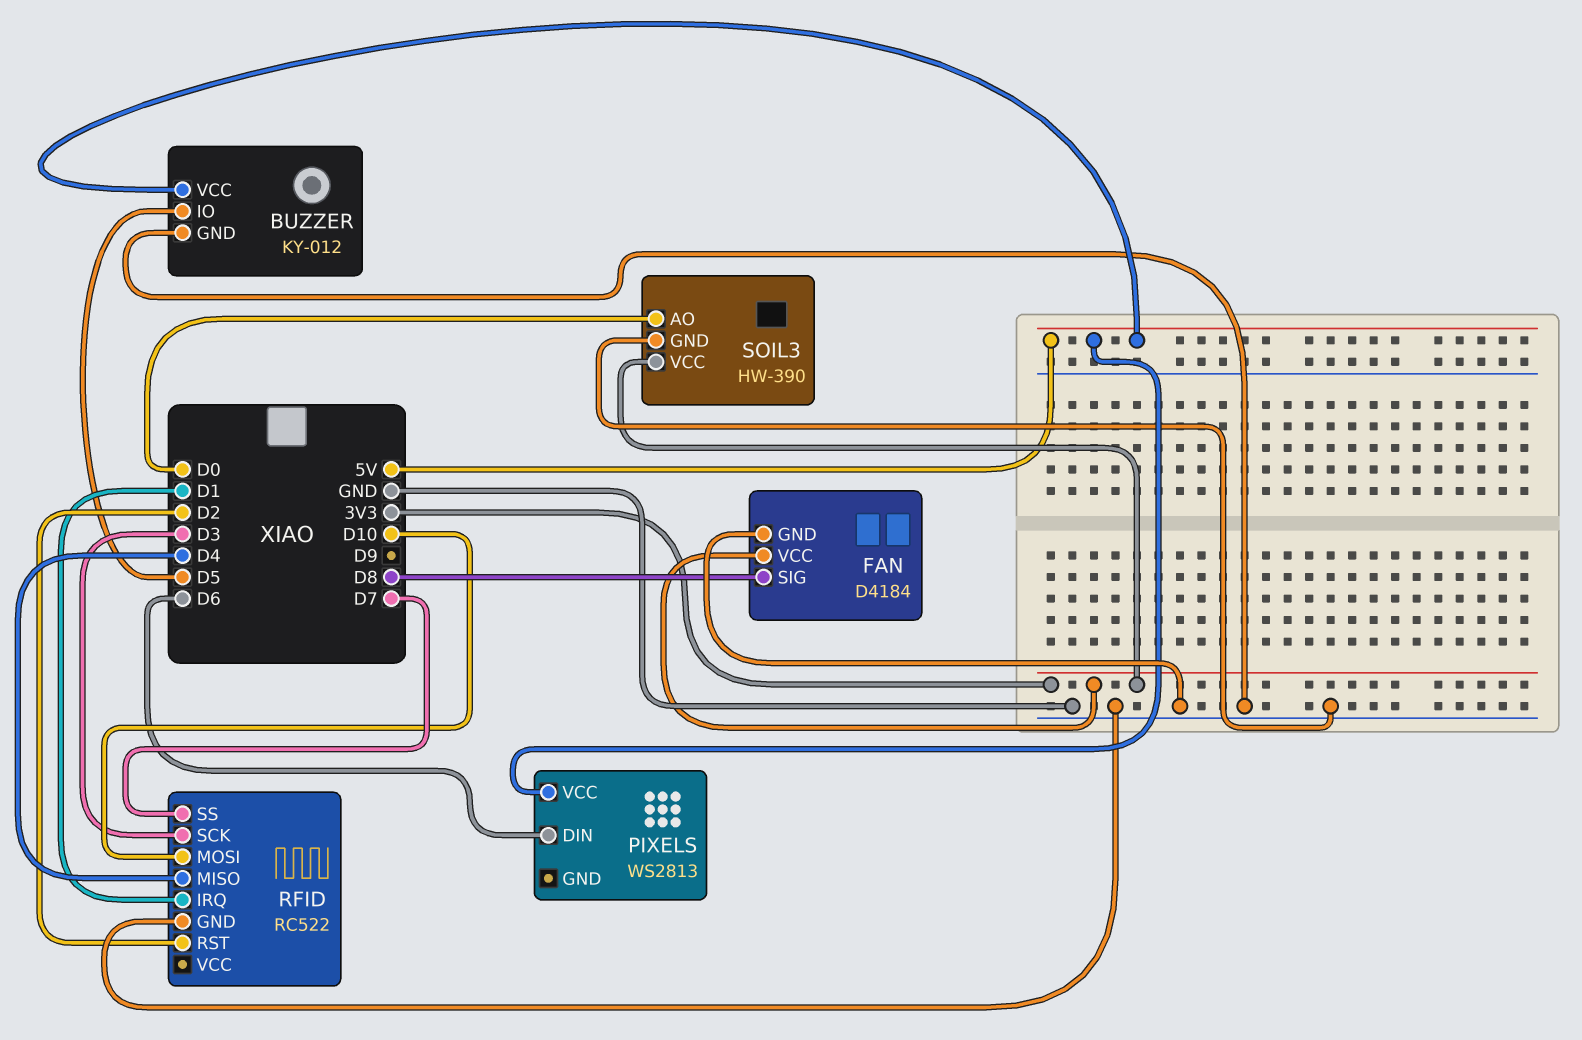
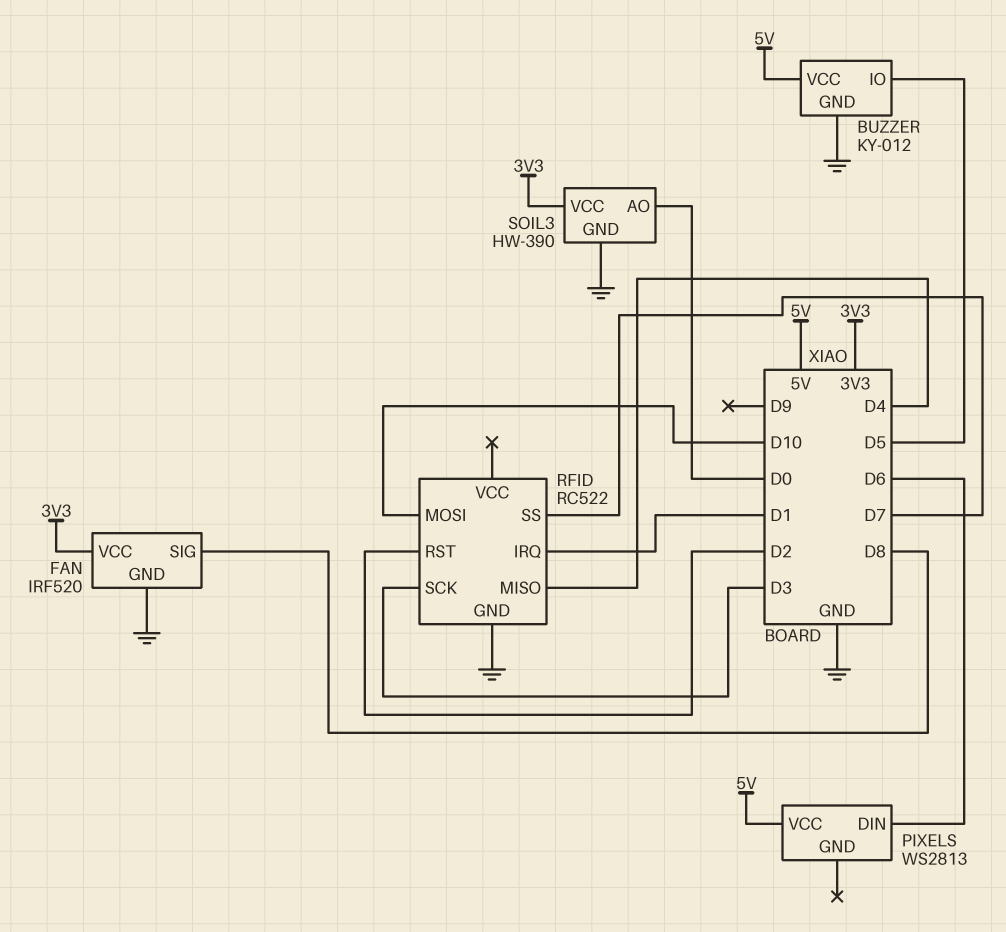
FAN: D4184 -> IRF520

